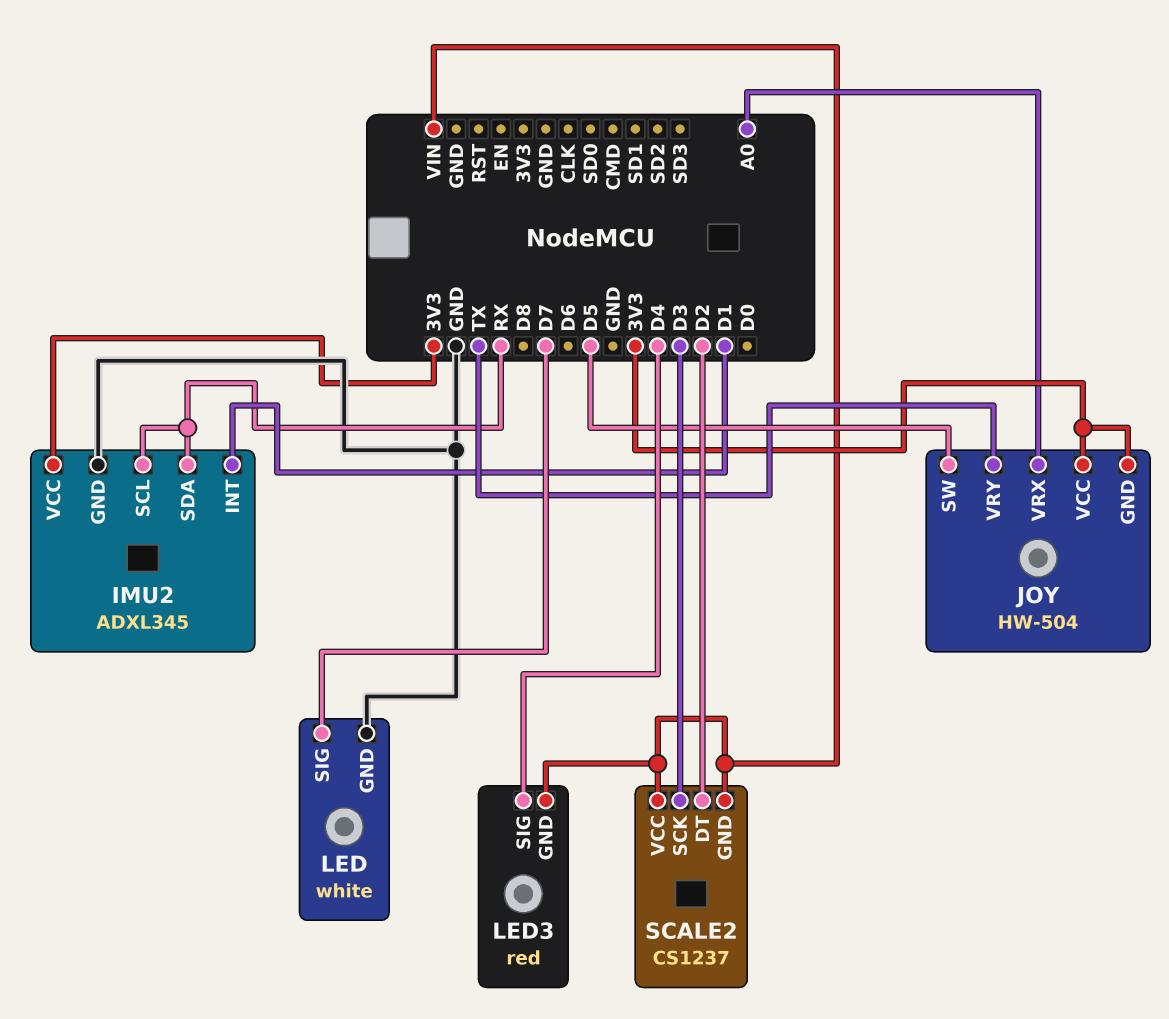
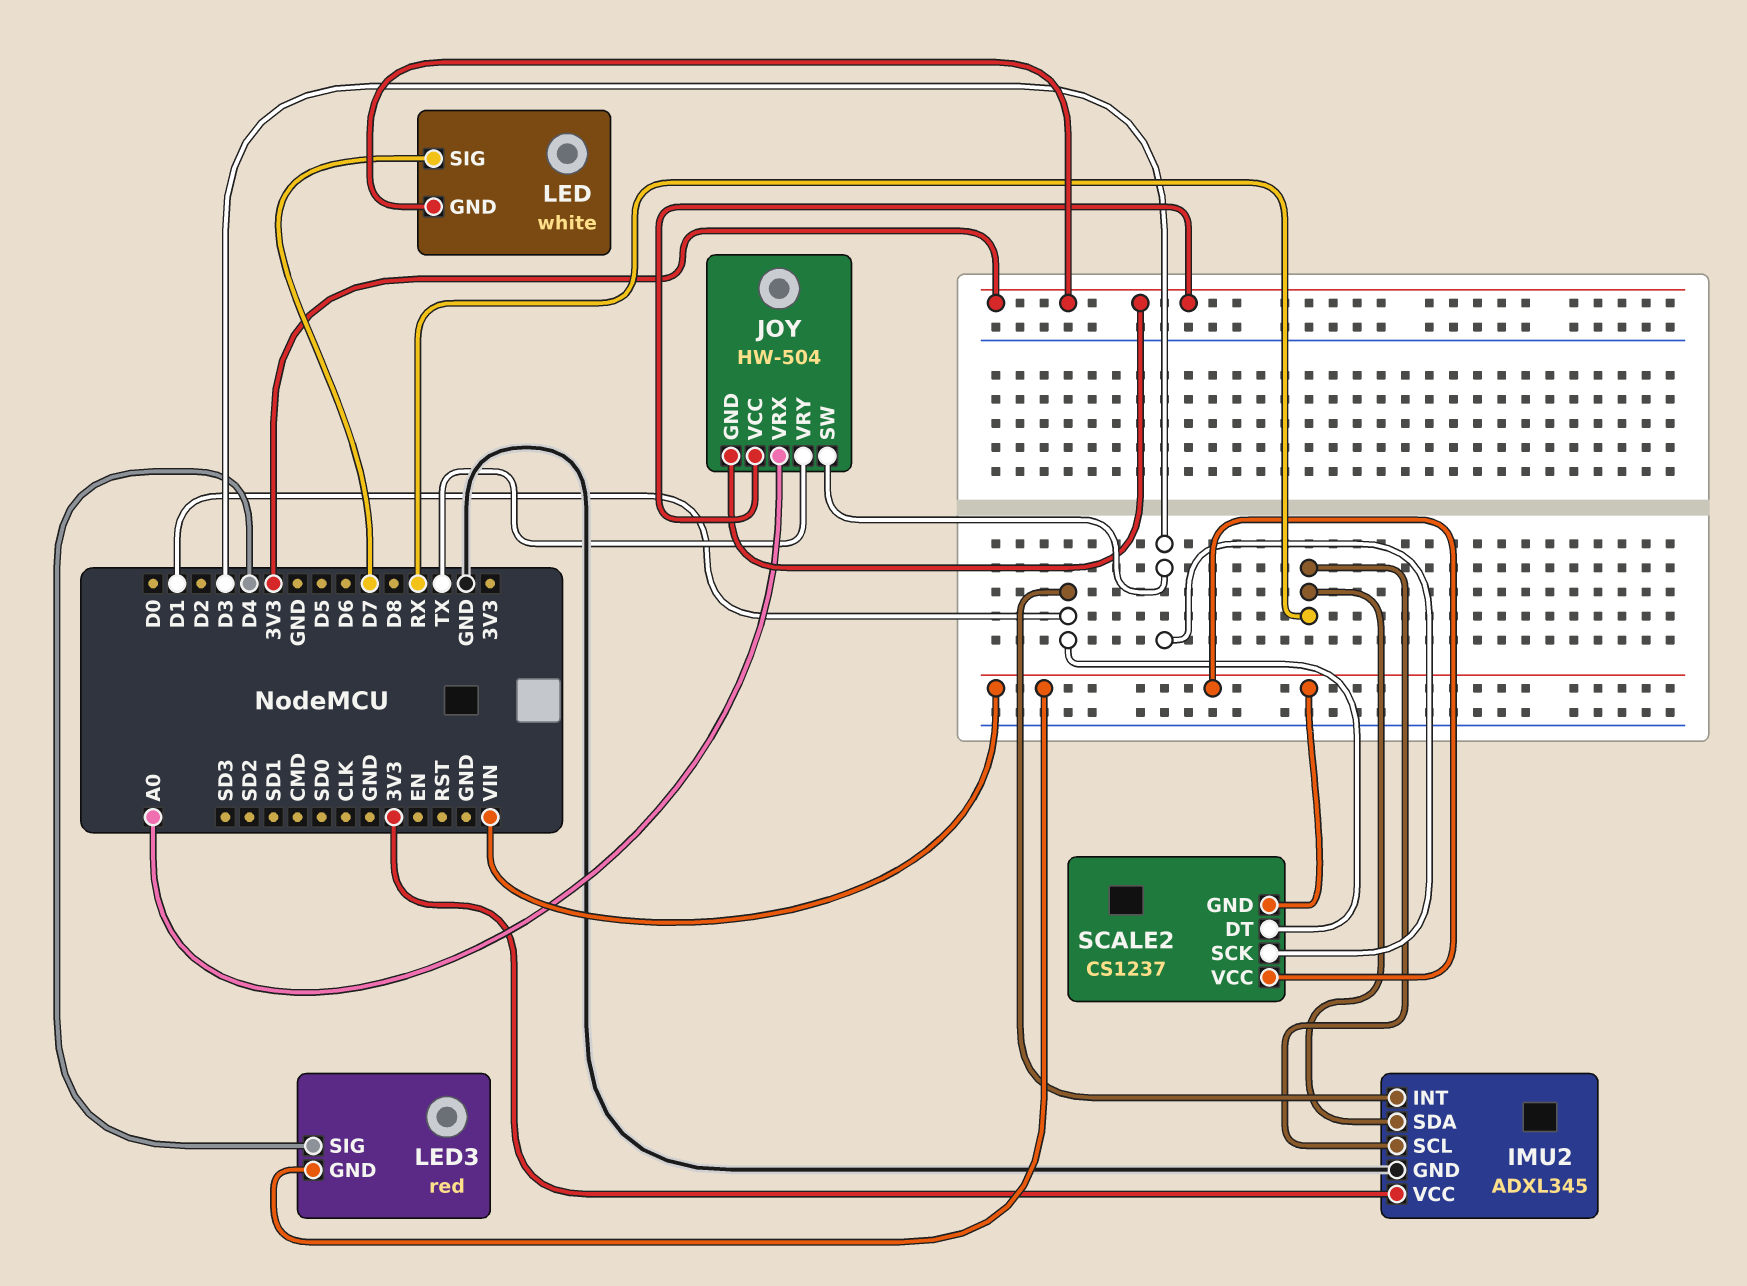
JOY pin SW: D5 -> D3
LED pin GND: GND -> 3V3
SCALE2 pin DT: D2 -> D1

